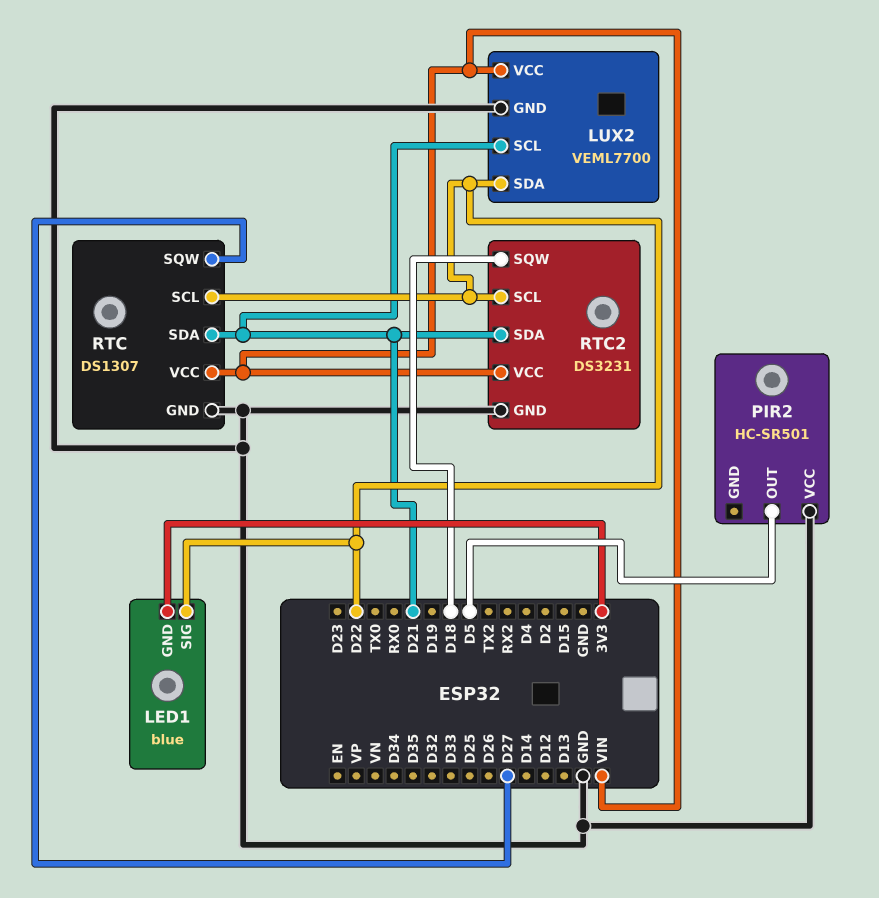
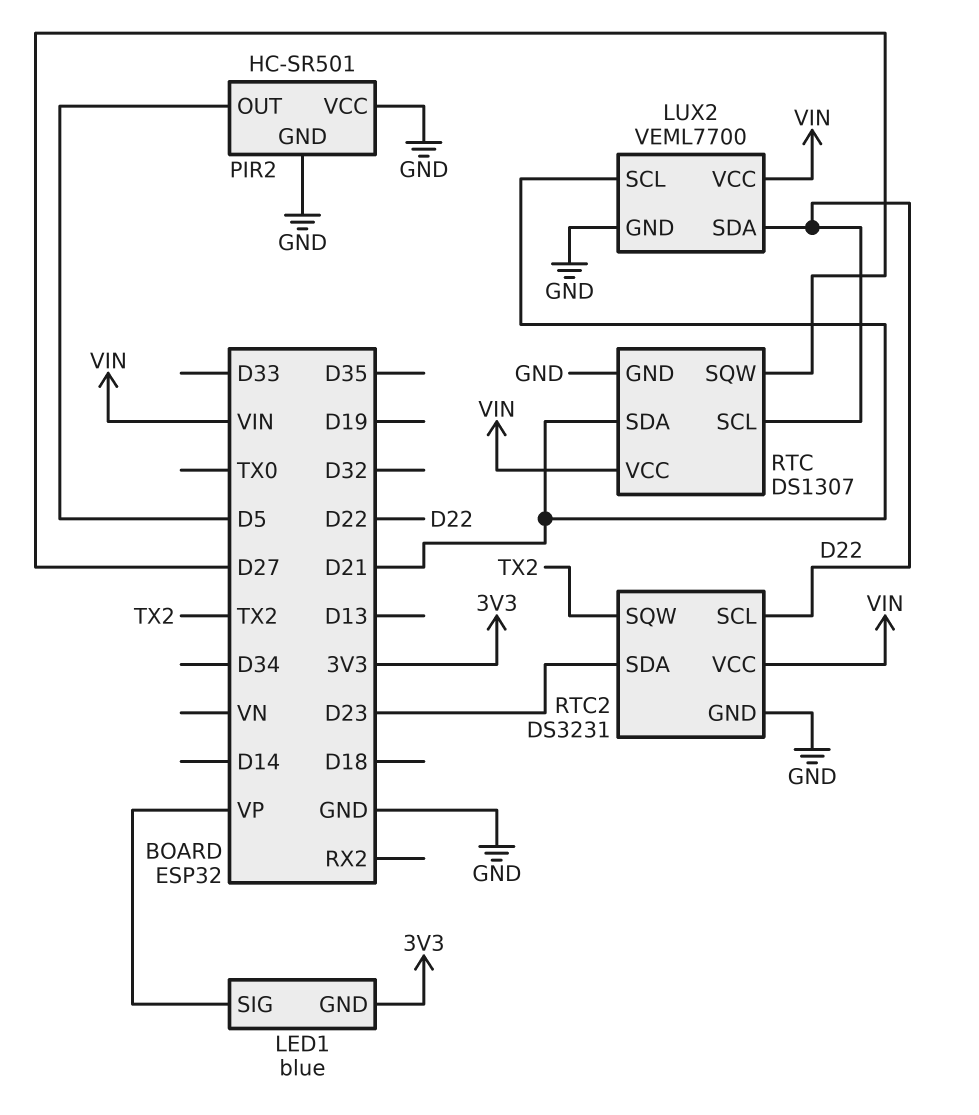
LED1 pin SIG: D22 -> VP
PIR2 pin GND: none -> GND
RTC2 pin SDA: D21 -> D23
RTC2 pin SQW: D18 -> TX2

